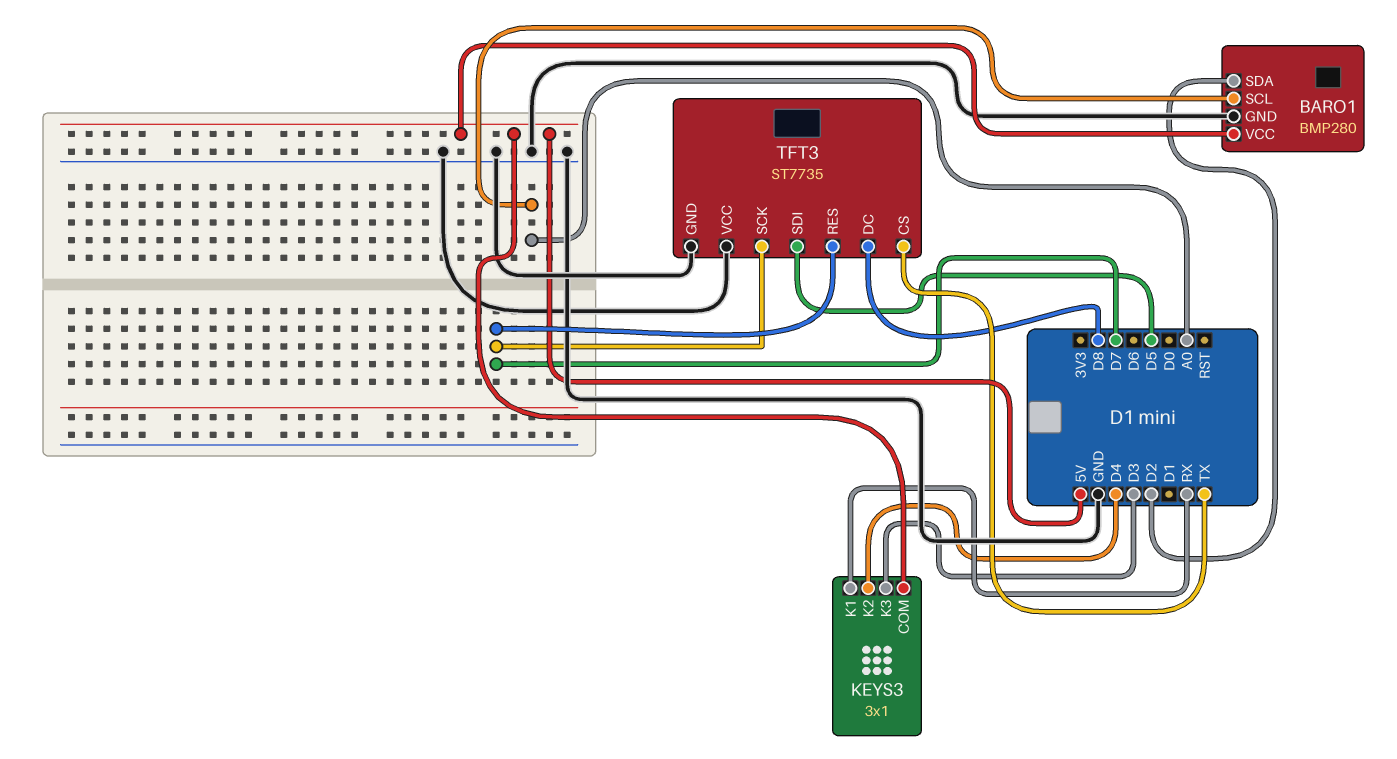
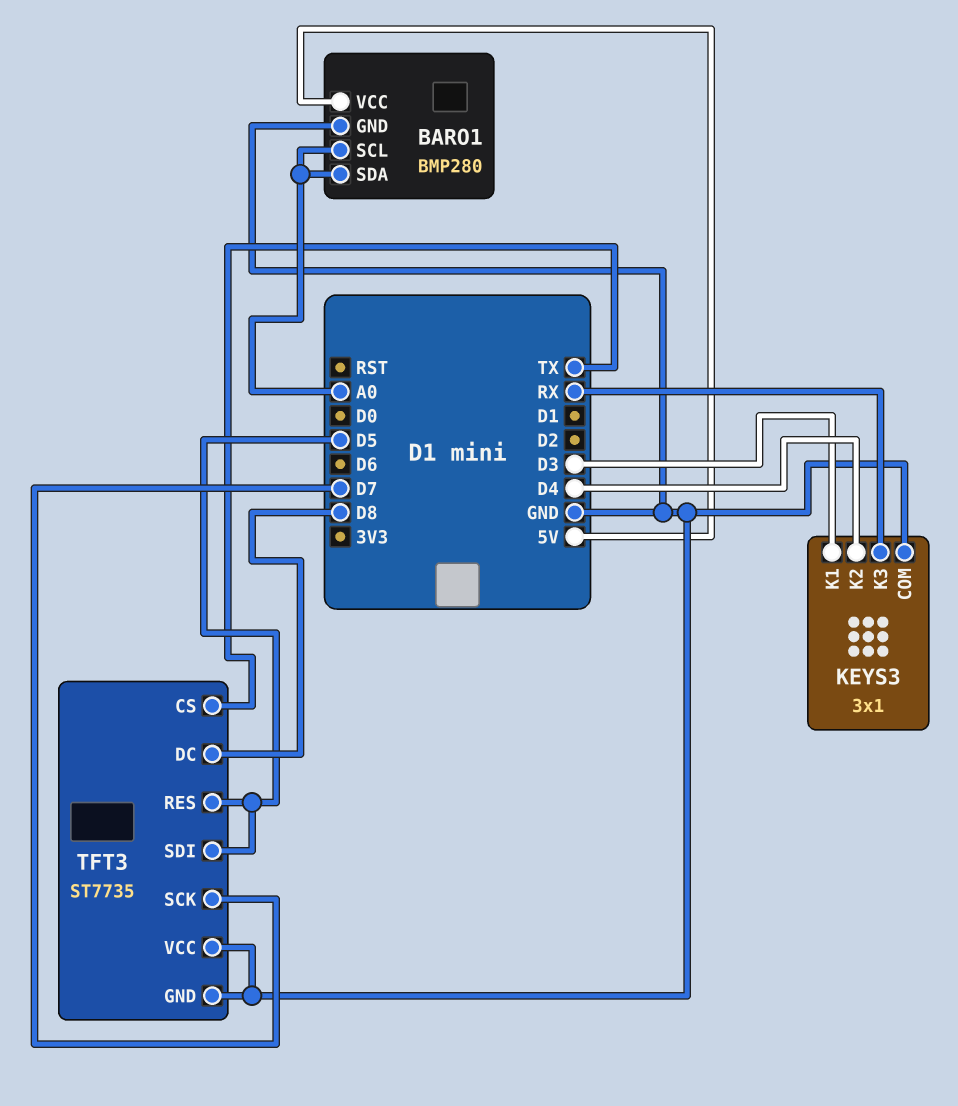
BARO1 pin SDA: D2 -> A0
KEYS3 pin COM: 5V -> GND
KEYS3 pin K1: RX -> D3
KEYS3 pin K3: D3 -> RX
TFT3 pin RES: D7 -> D5

